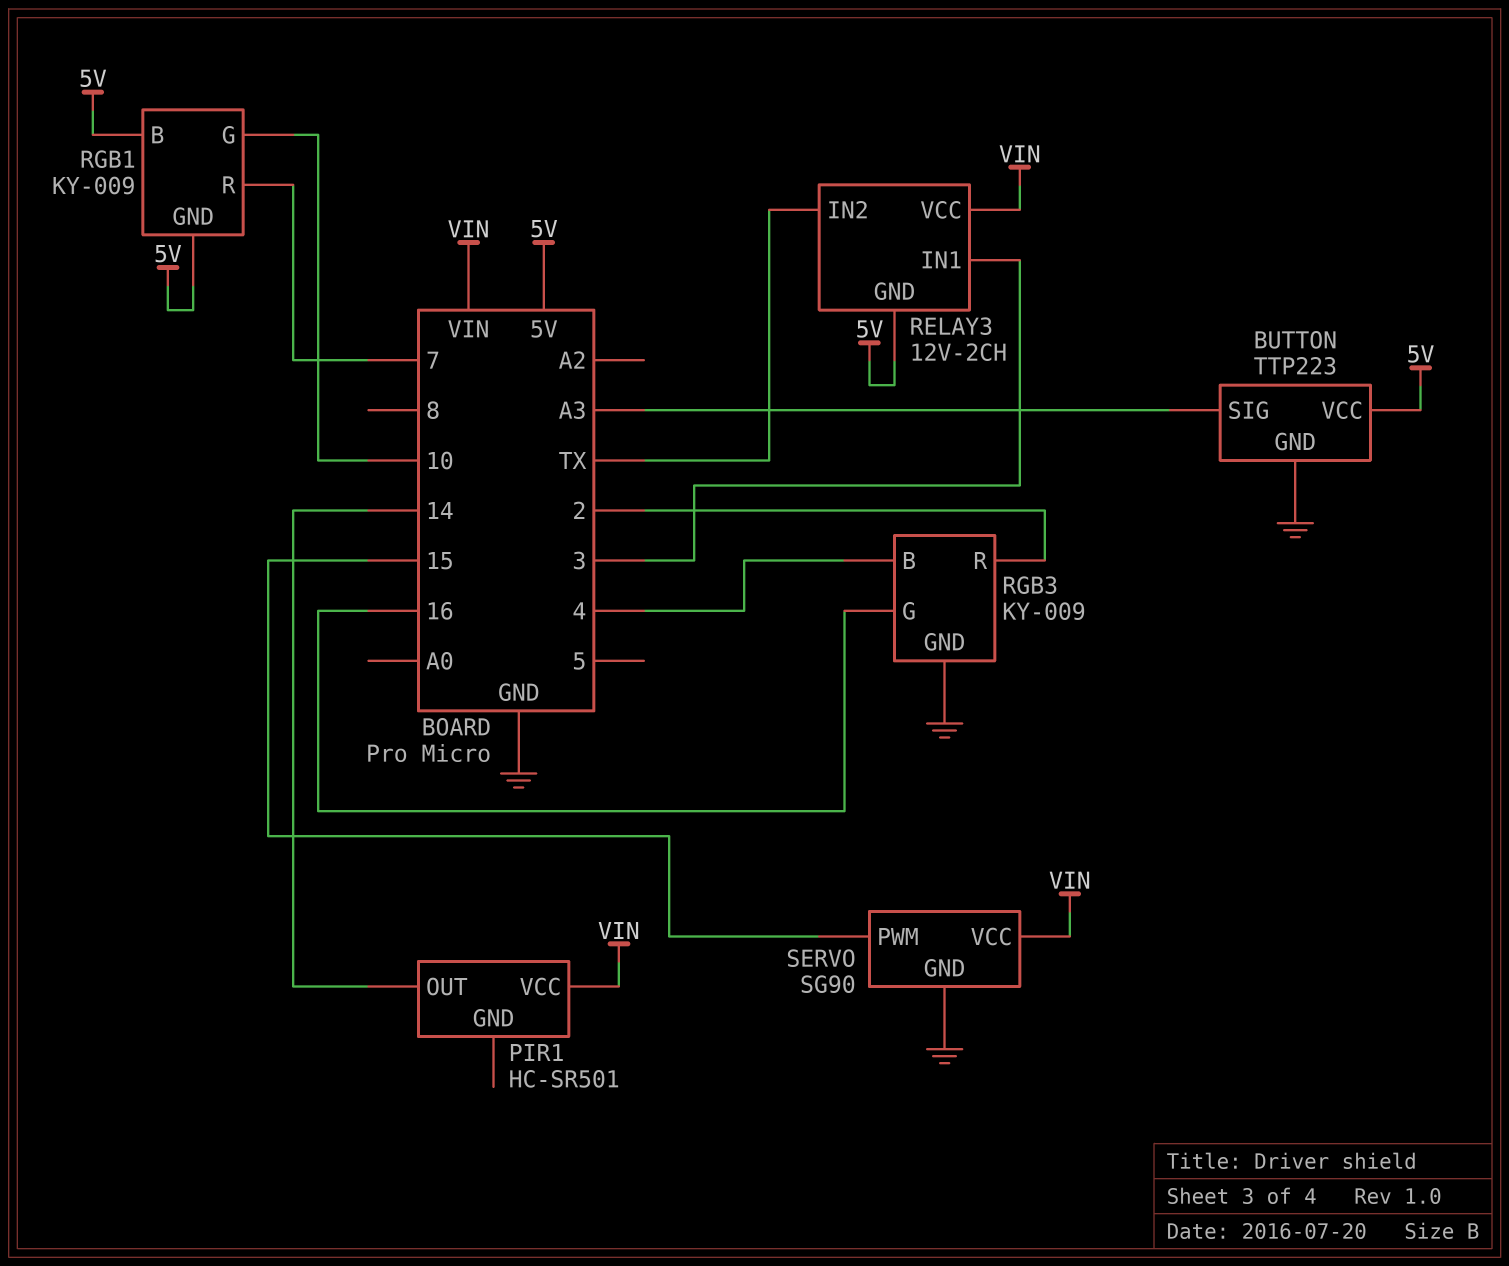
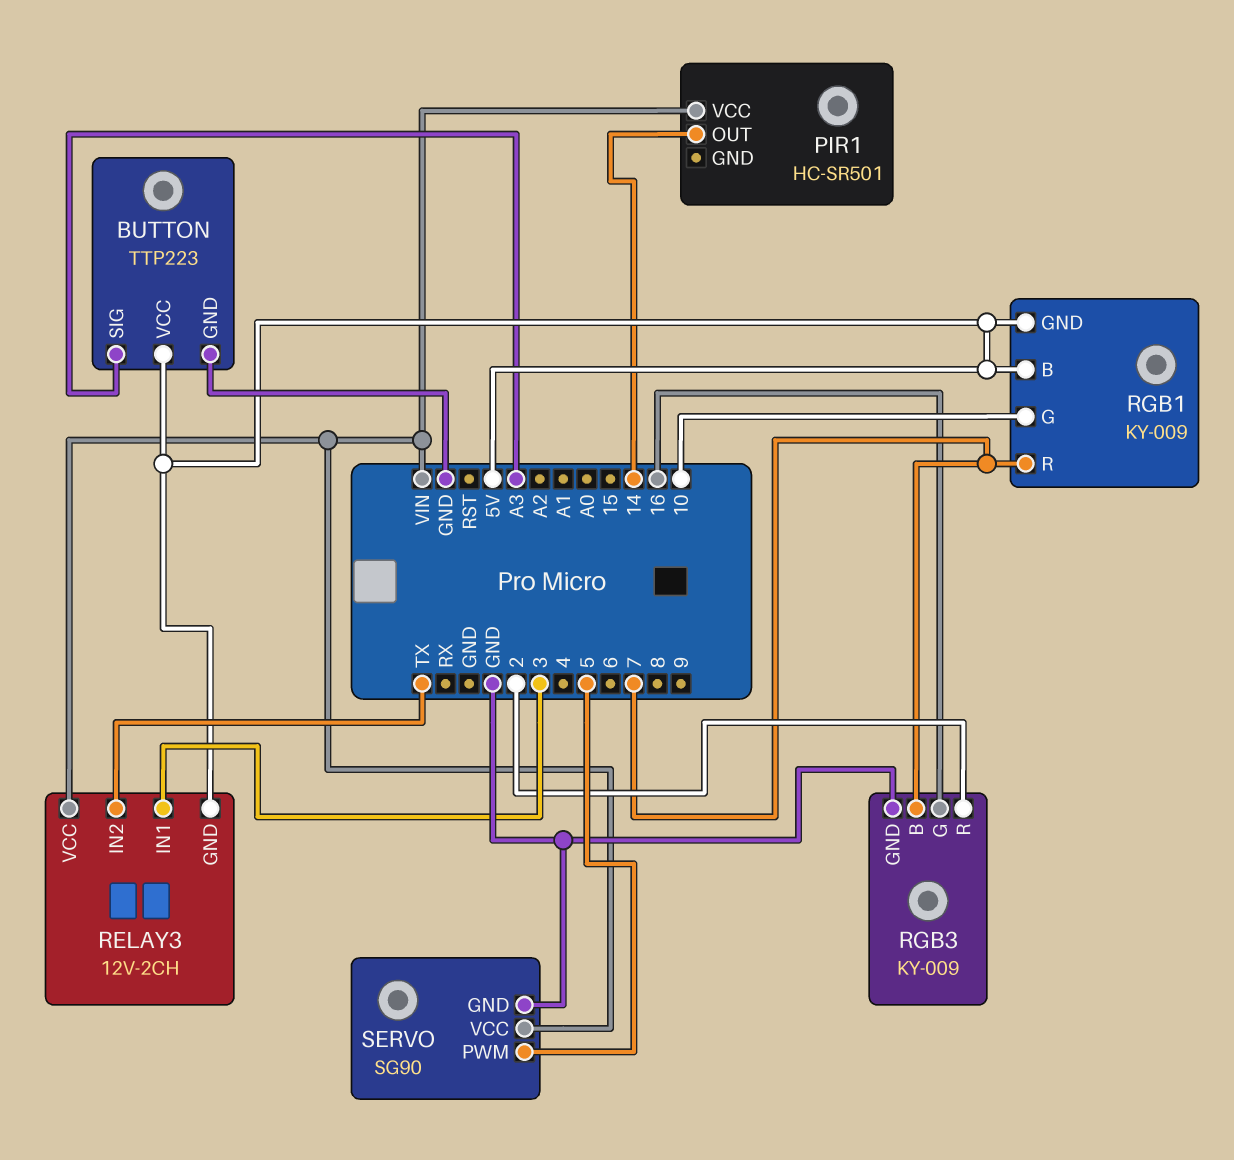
RGB3 pin B: 4 -> 7
SERVO pin PWM: 15 -> 5

